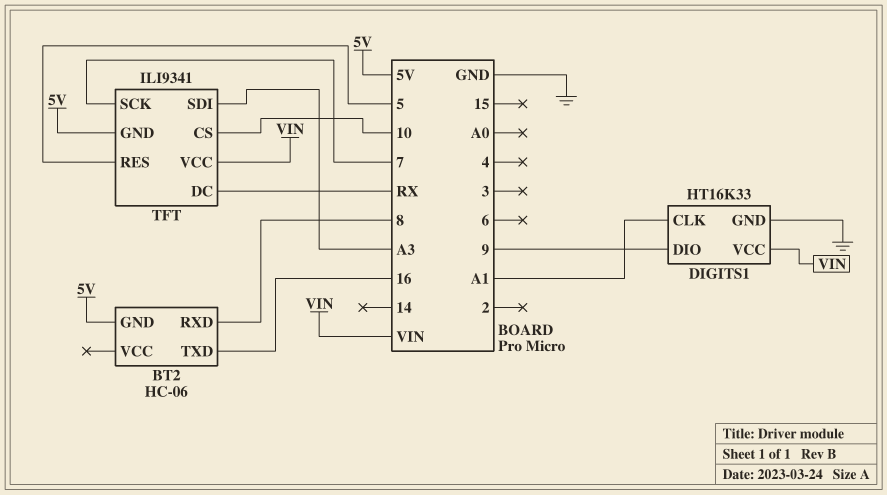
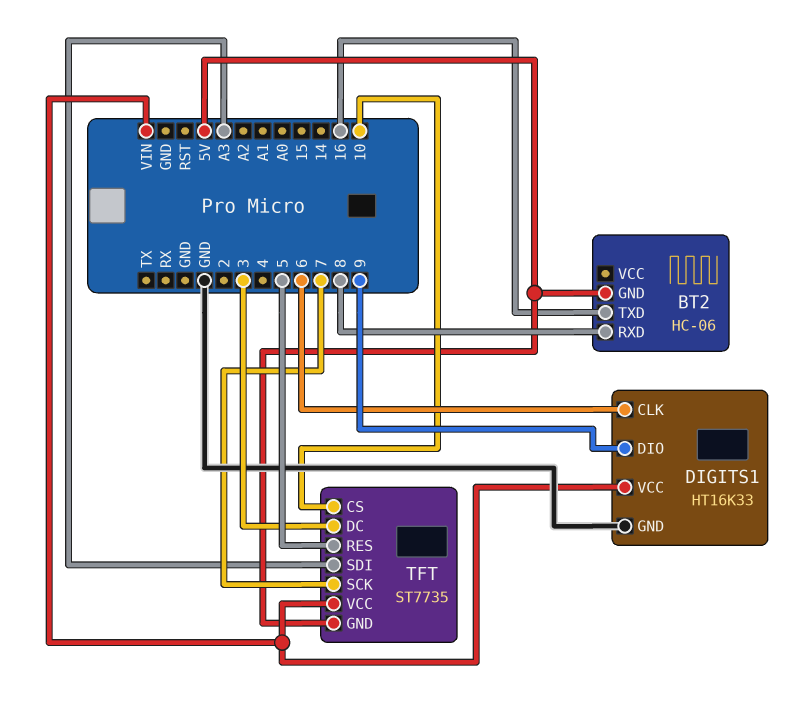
DIGITS1 pin CLK: A1 -> 6
TFT: ILI9341 -> ST7735
TFT pin DC: RX -> 3

